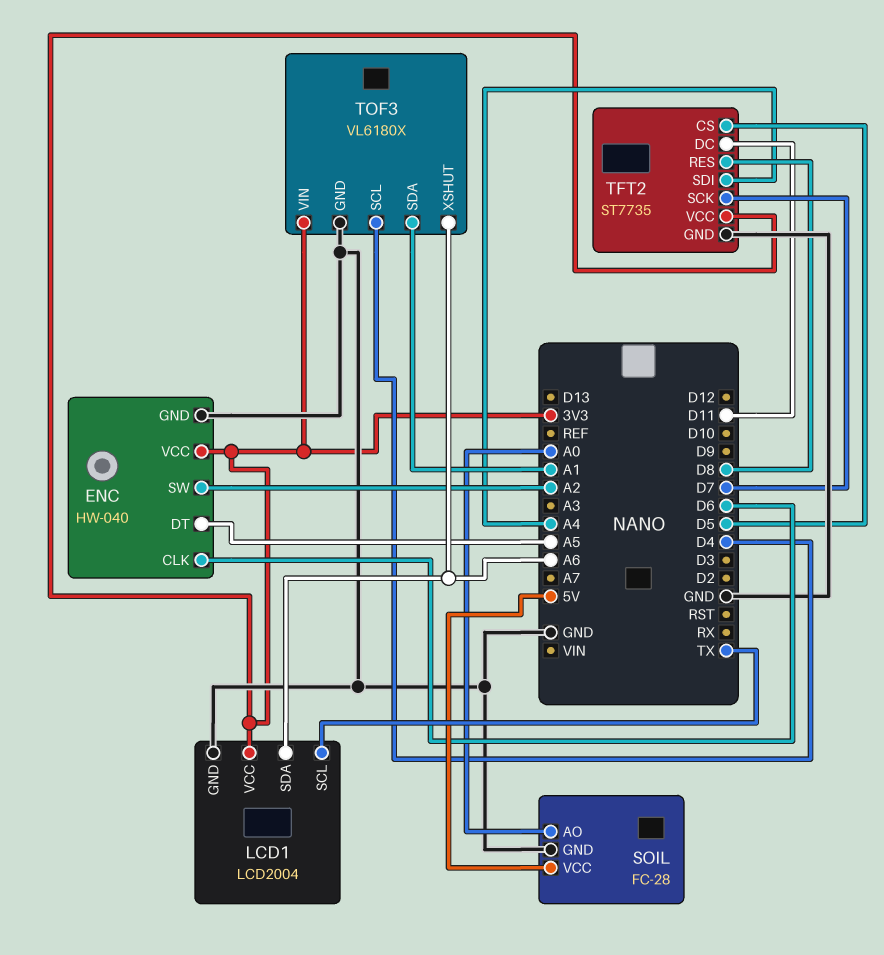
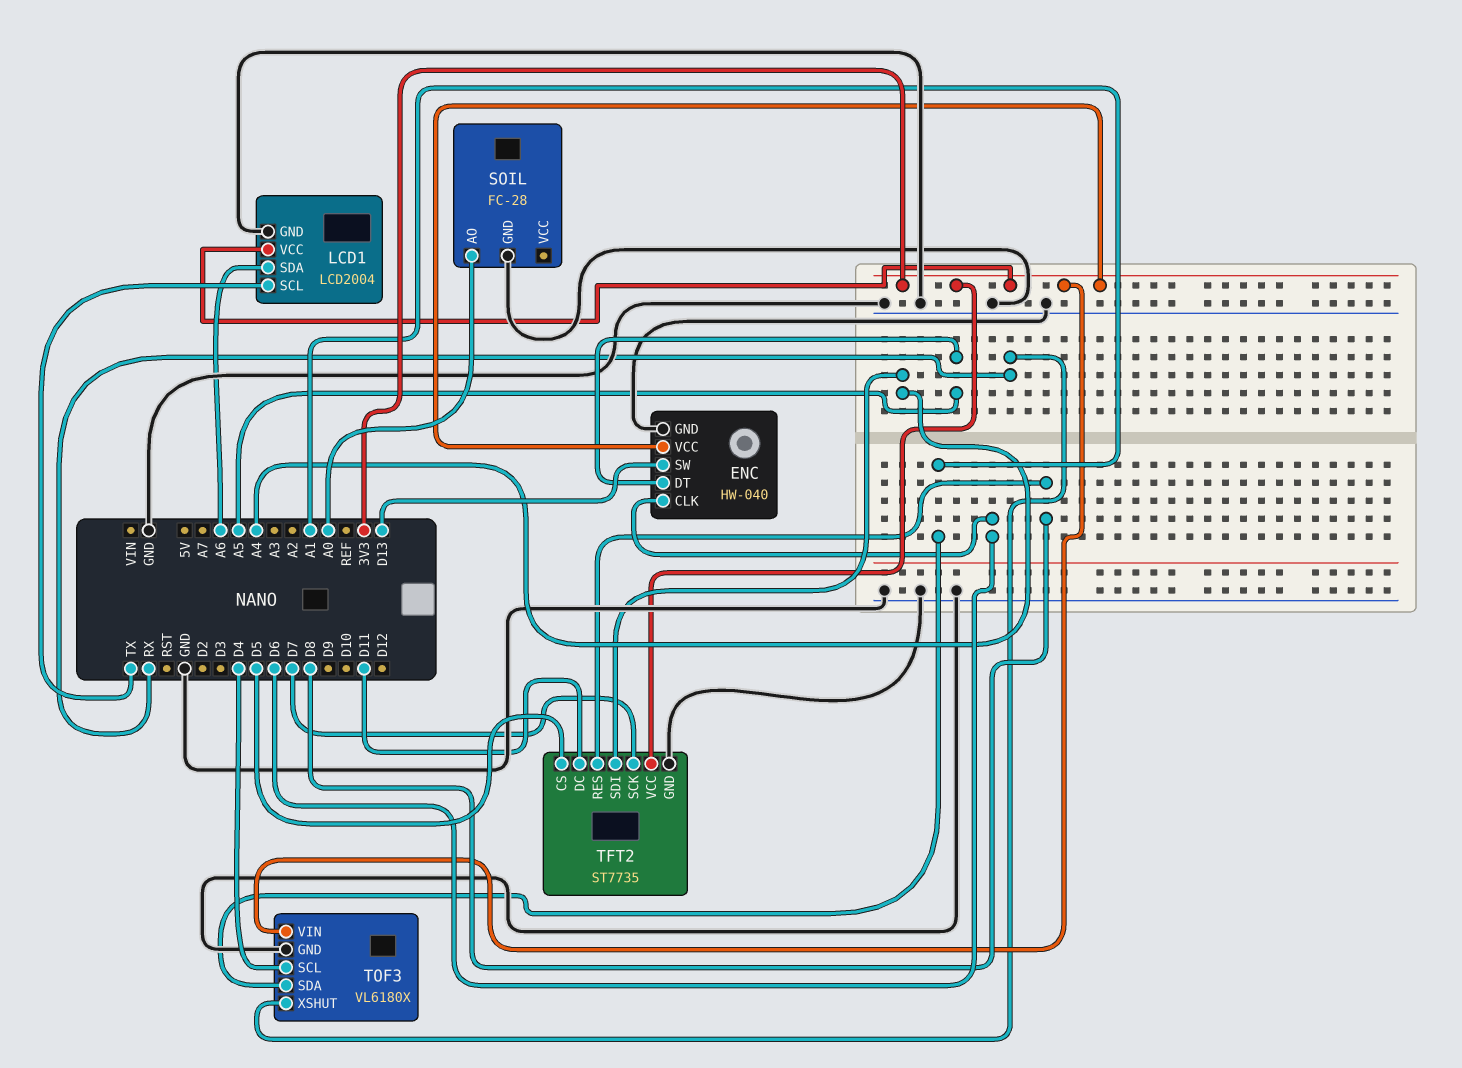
ENC pin SW: A2 -> D13
SOIL pin VCC: 5V -> none
TOF3 pin XSHUT: A6 -> RX

